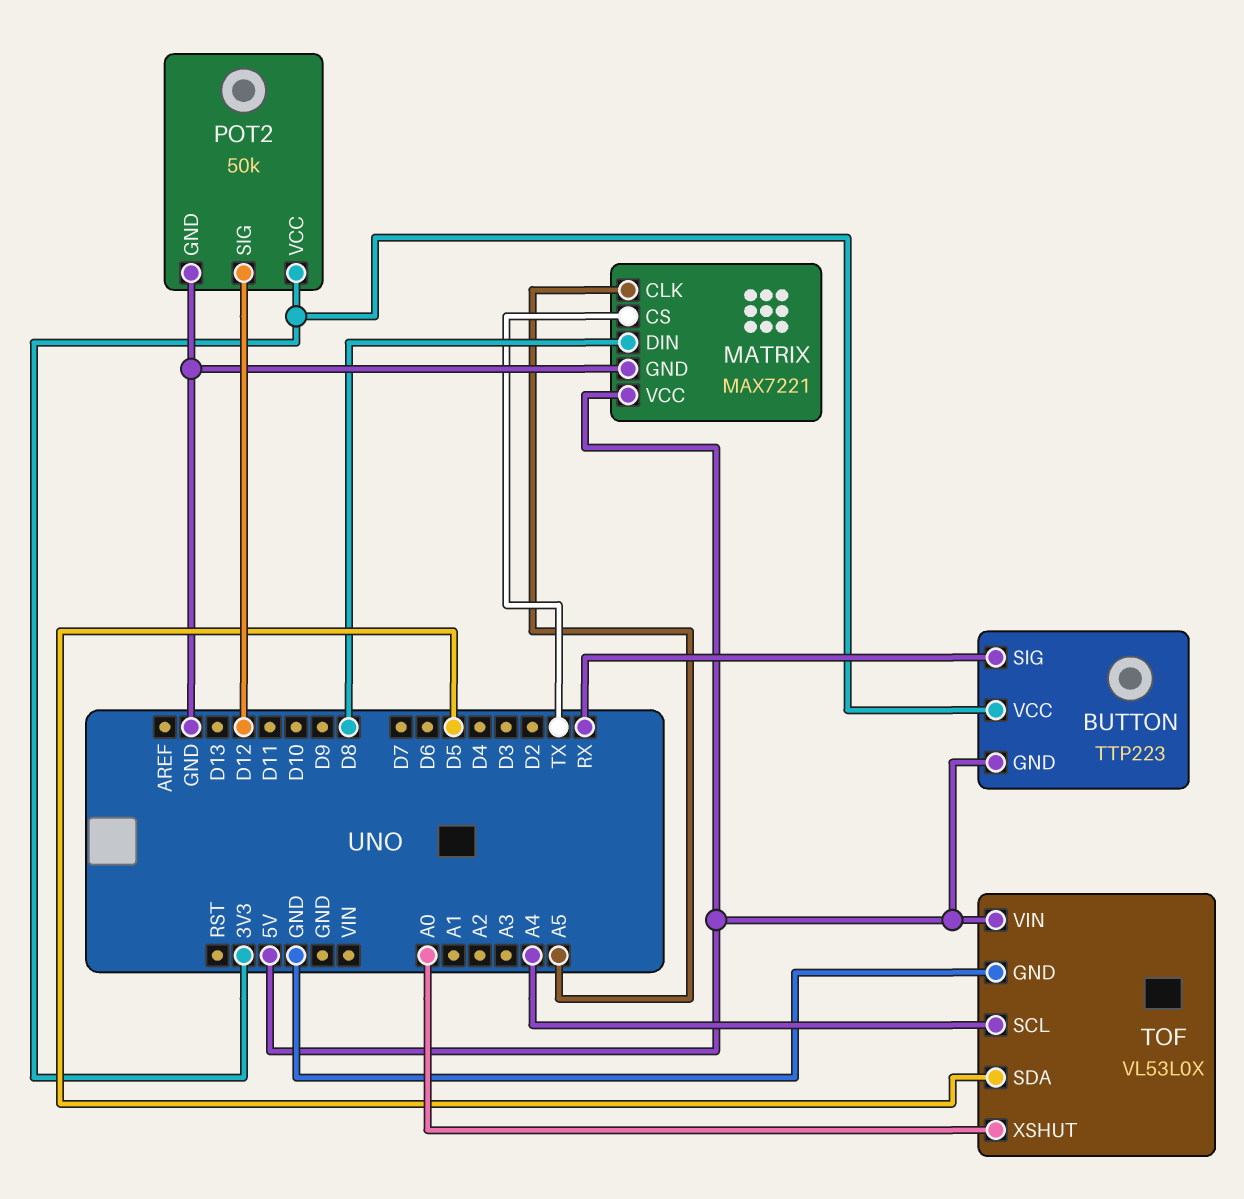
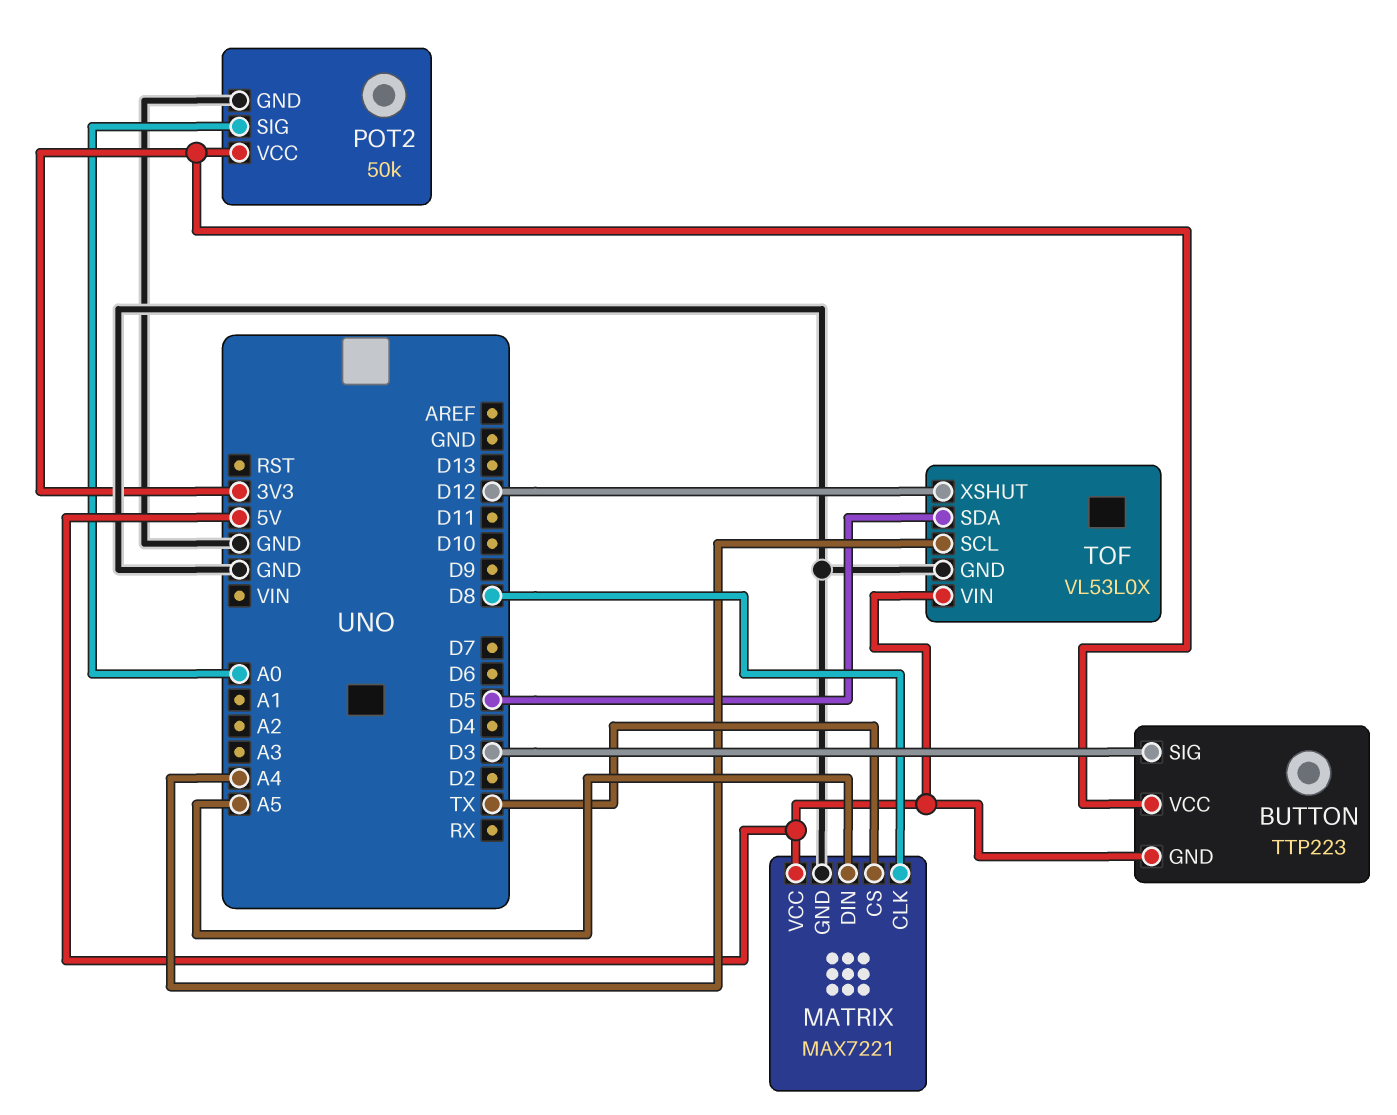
BUTTON pin SIG: RX -> D3
MATRIX pin CLK: A5 -> D8
MATRIX pin DIN: D8 -> A5
POT2 pin SIG: D12 -> A0
TOF pin XSHUT: A0 -> D12

